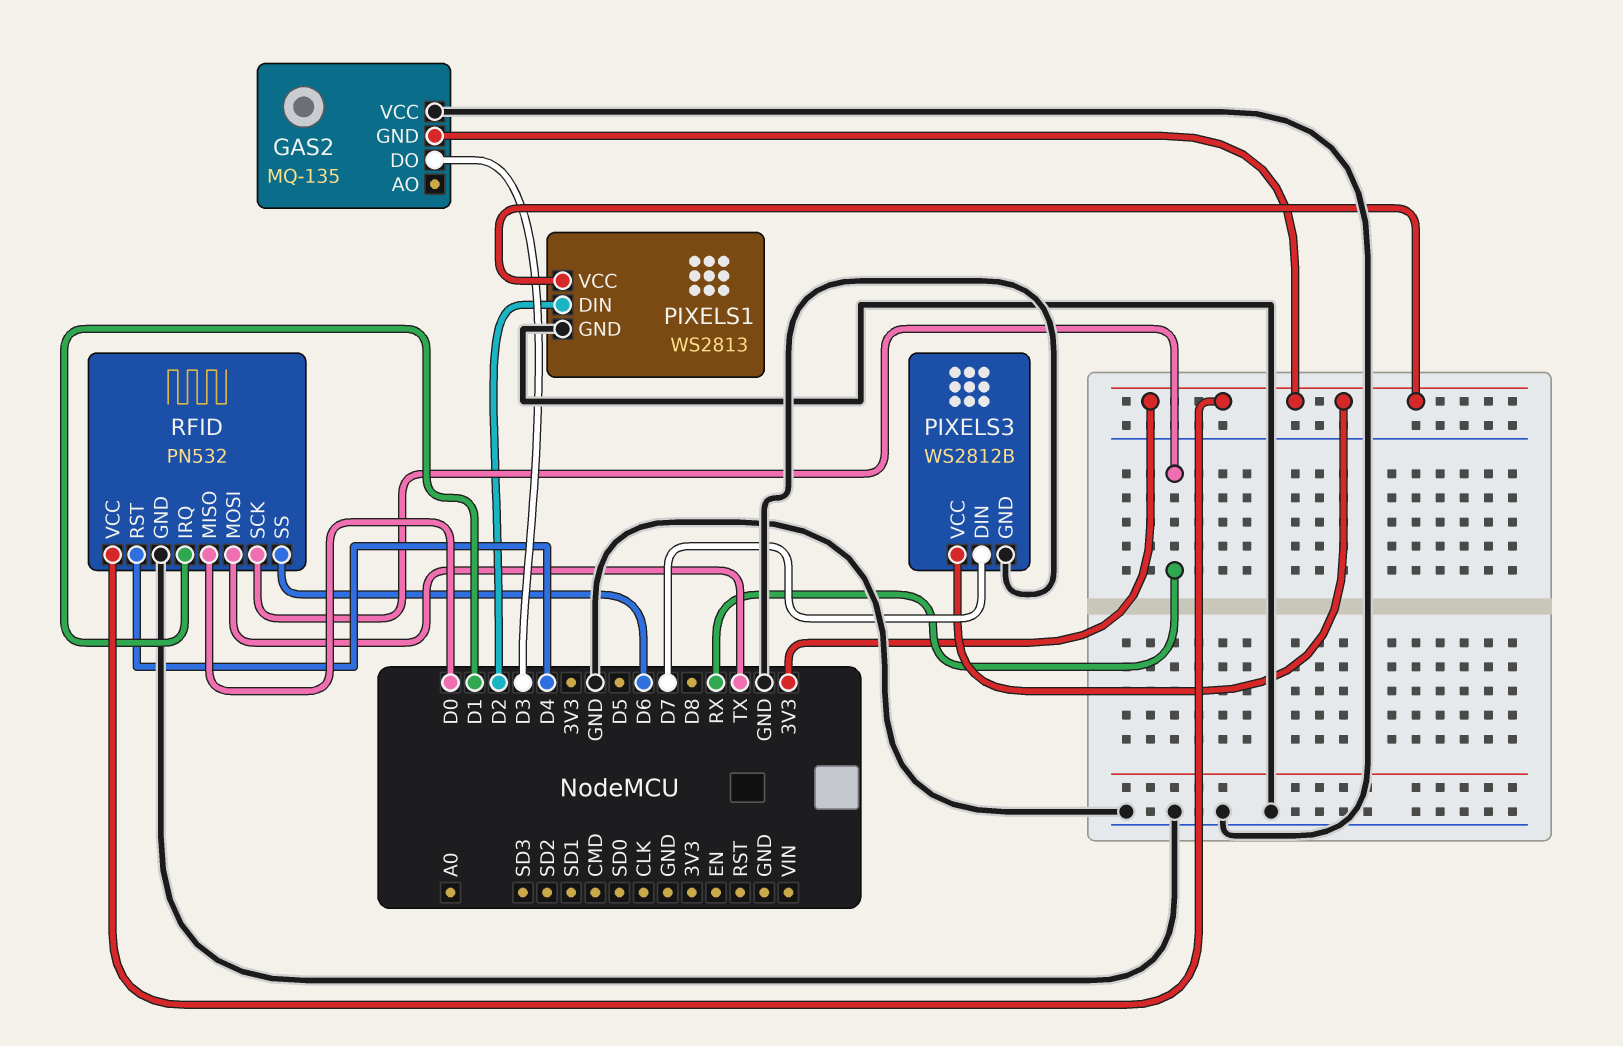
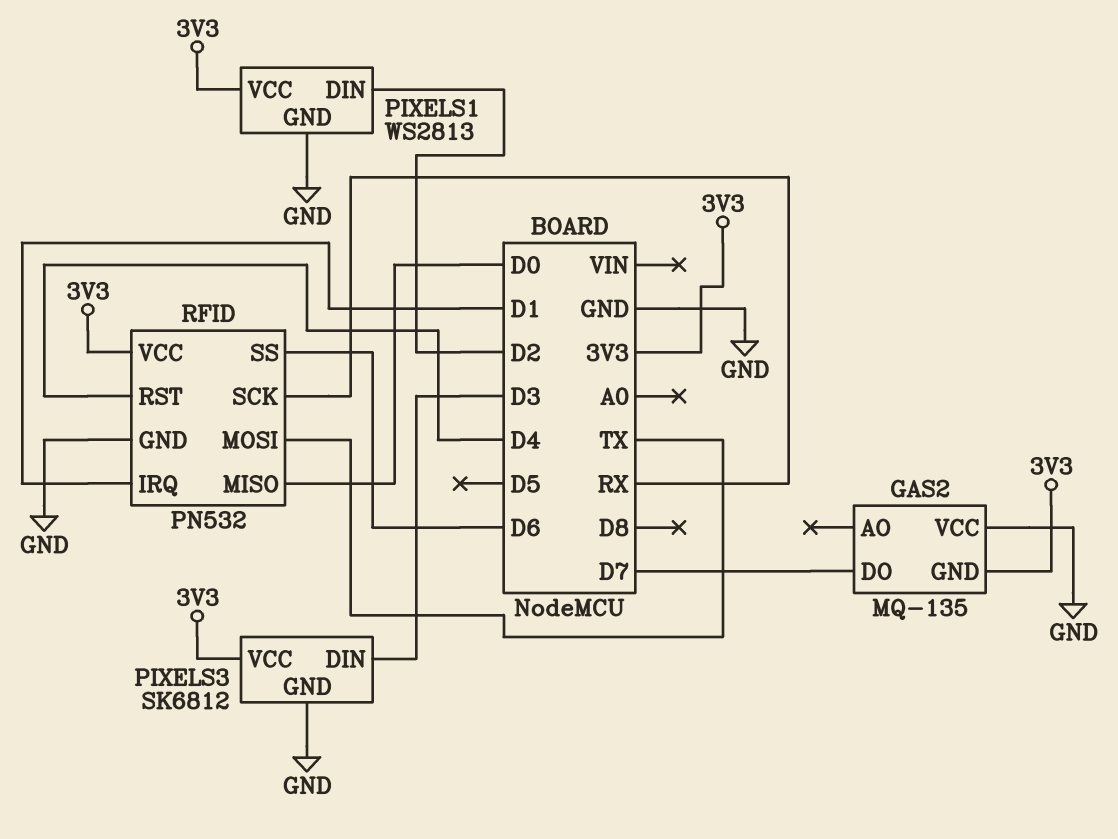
GAS2 pin DO: D3 -> D7
PIXELS3: WS2812B -> SK6812
PIXELS3 pin DIN: D7 -> D3

